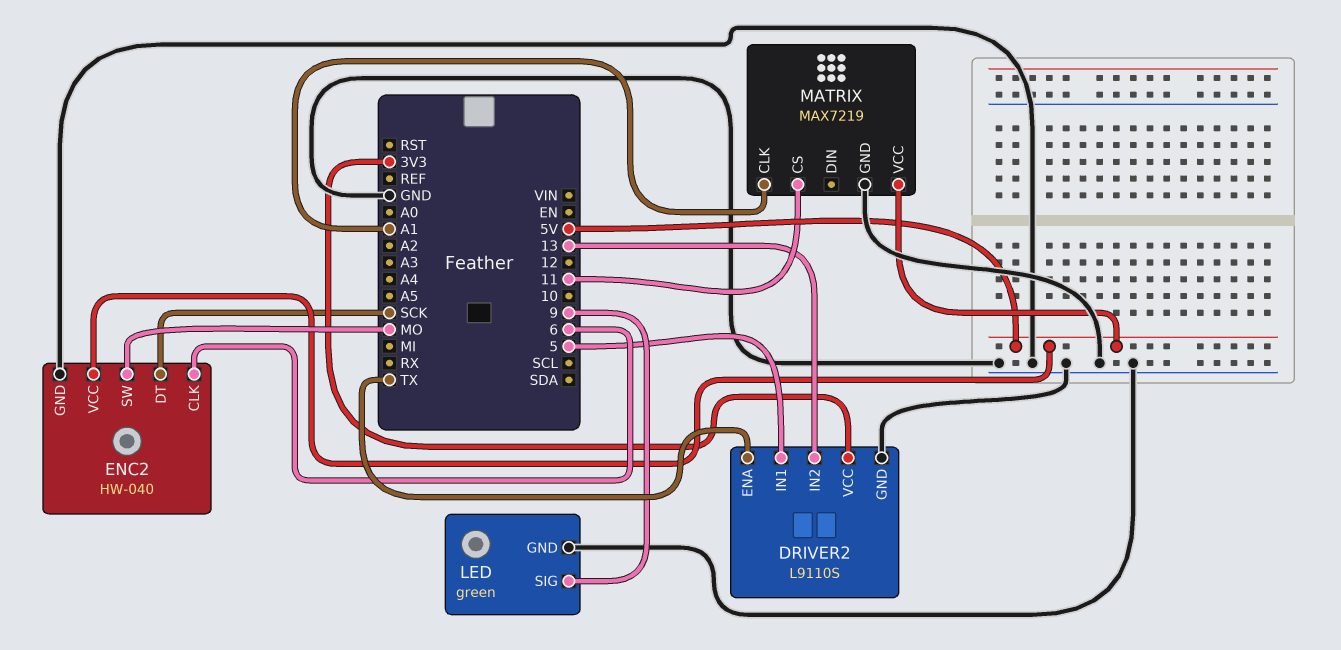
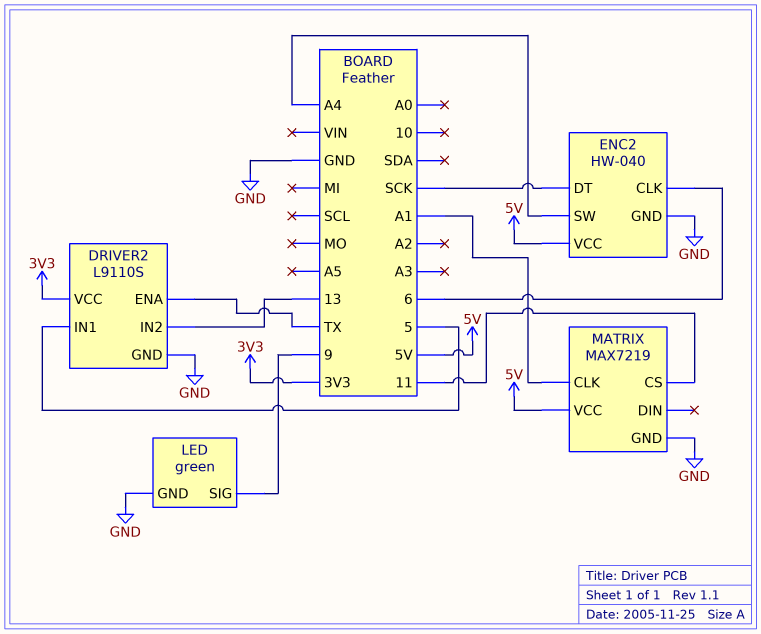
ENC2 pin SW: MO -> A4

